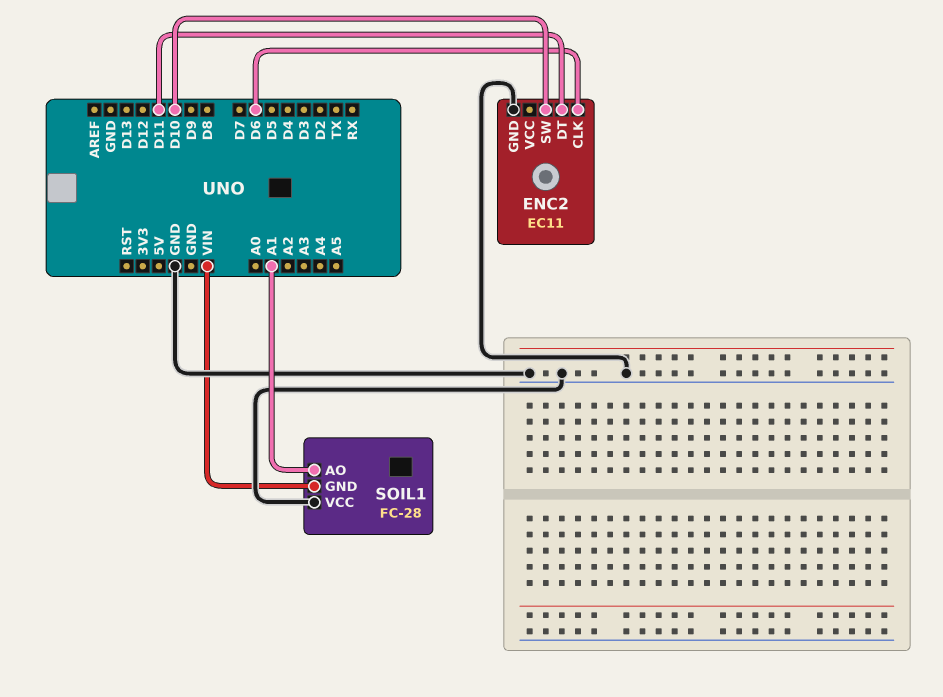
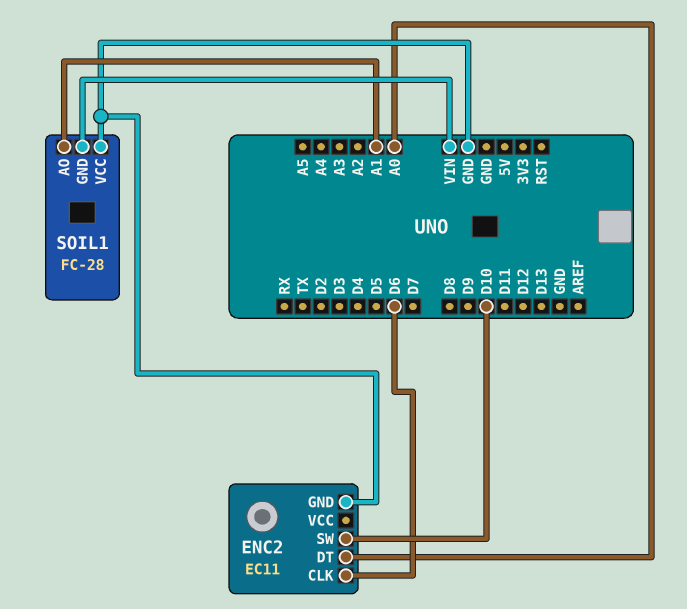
ENC2 pin DT: D11 -> A0

